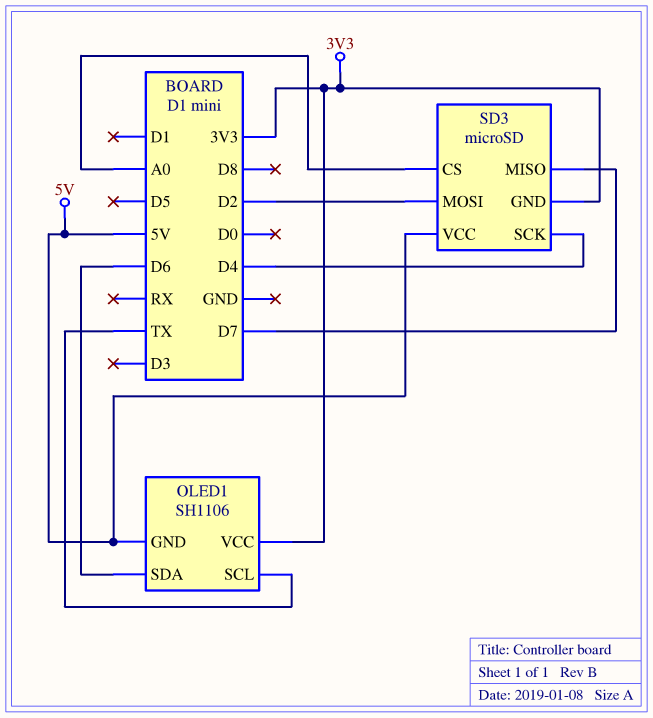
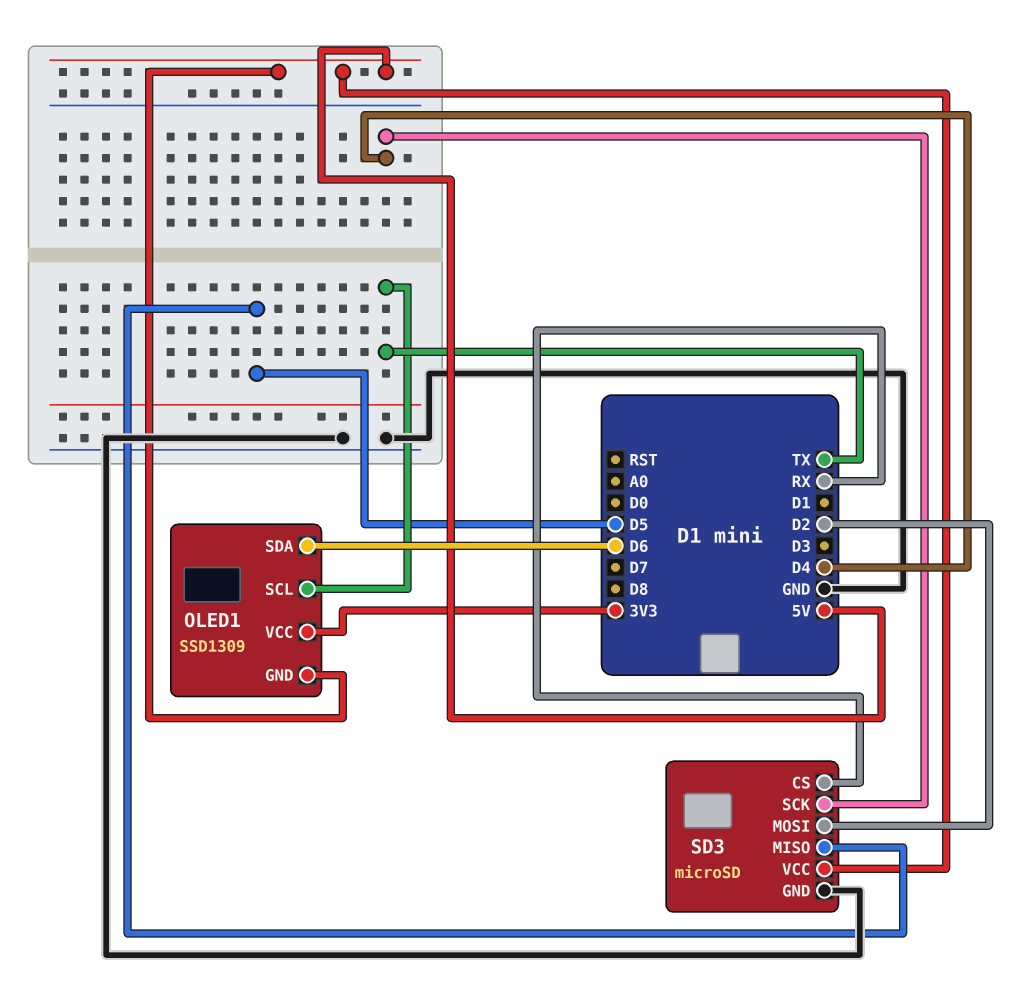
OLED1: SH1106 -> SSD1309
SD3 pin CS: A0 -> RX
SD3 pin GND: 3V3 -> GND
SD3 pin MISO: D7 -> D5

